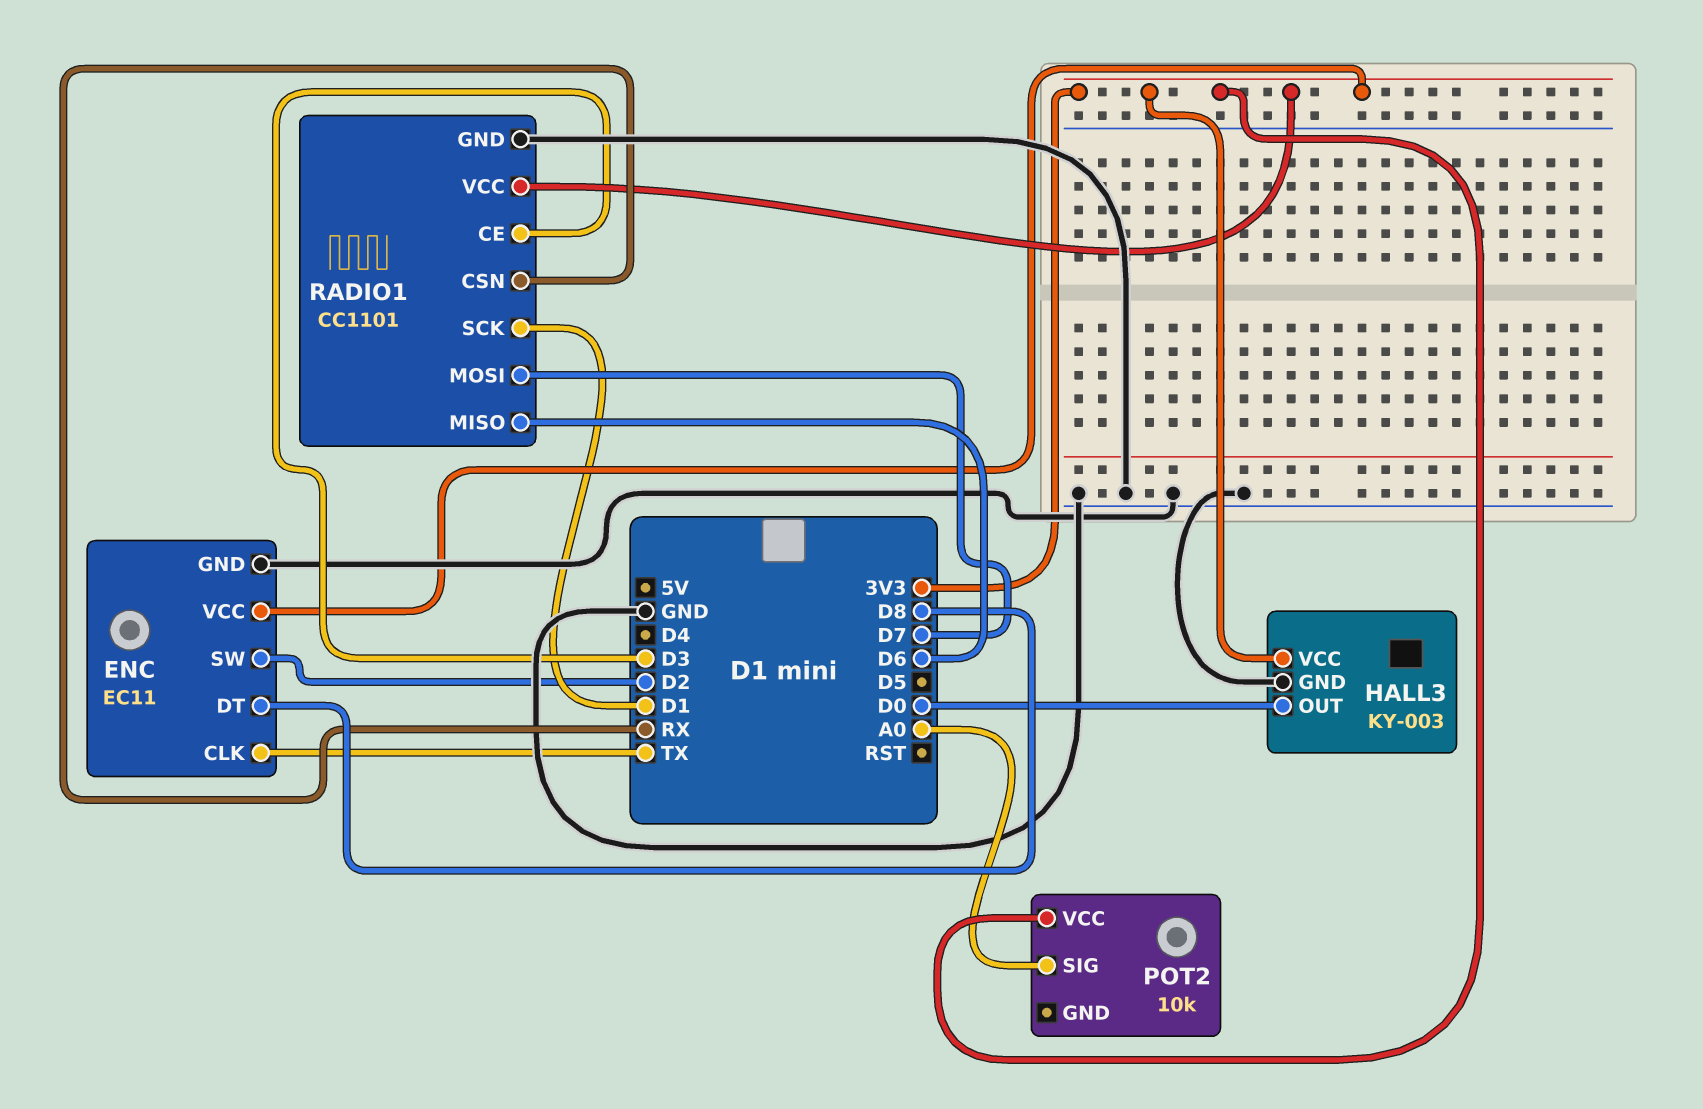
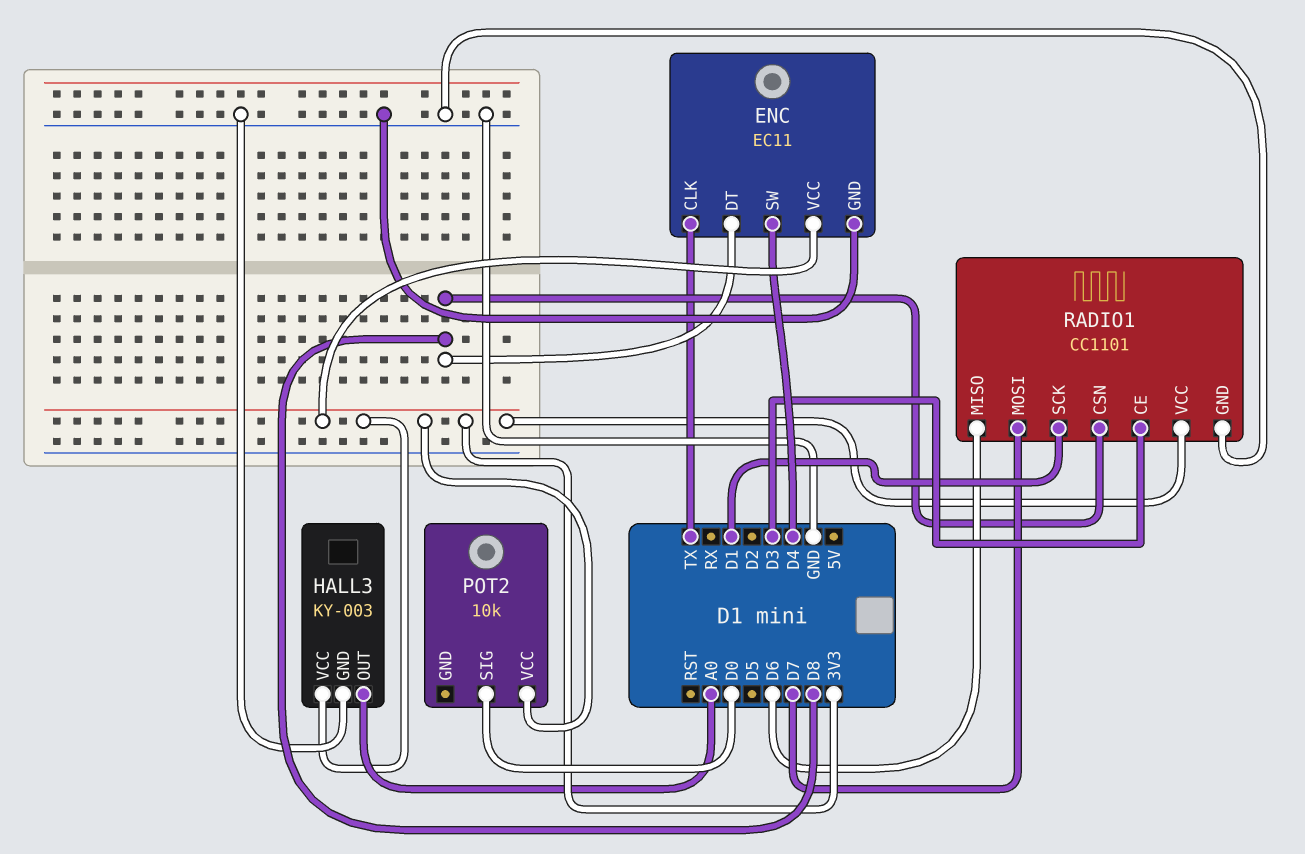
ENC pin SW: D2 -> D4
HALL3 pin OUT: D0 -> A0
POT2 pin SIG: A0 -> D0
RADIO1 pin CSN: RX -> D8

